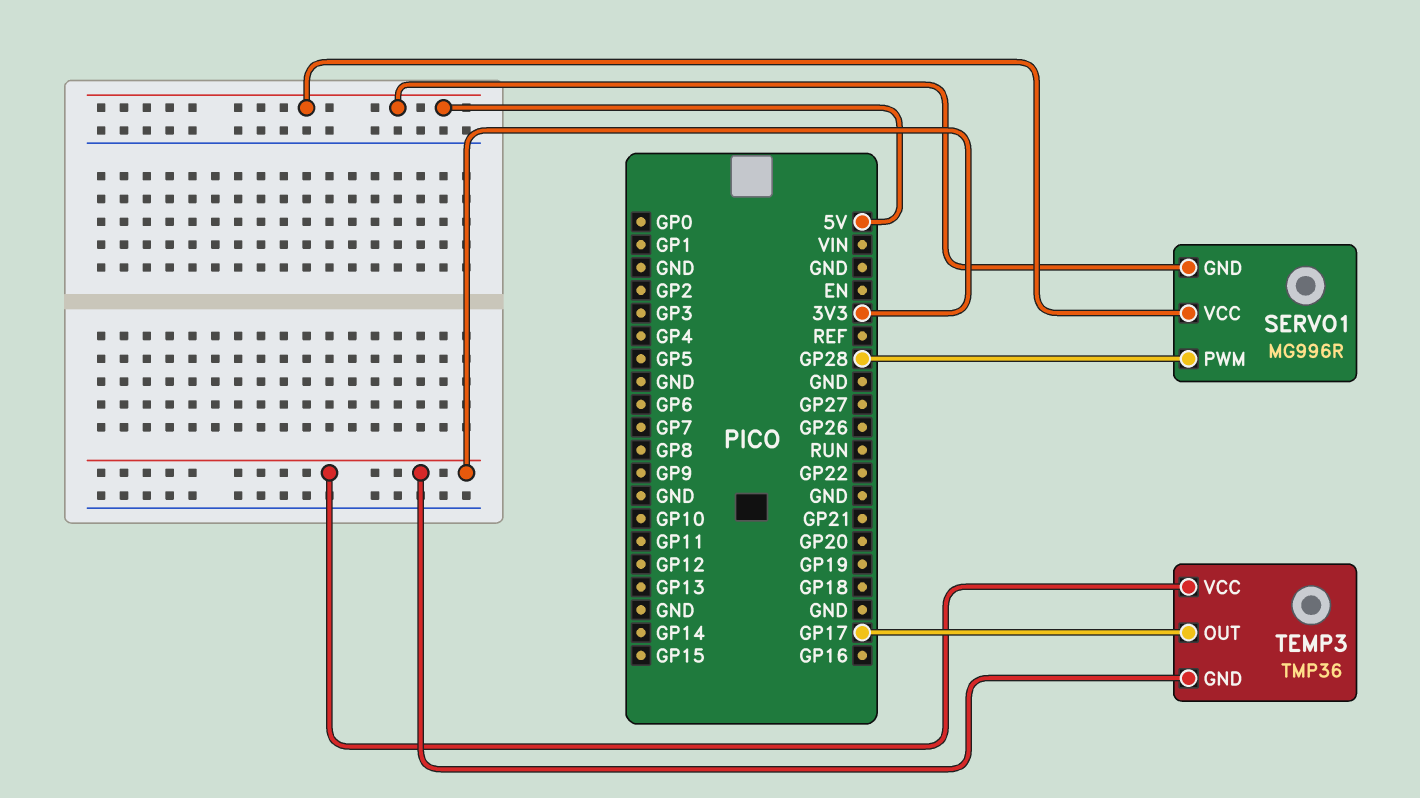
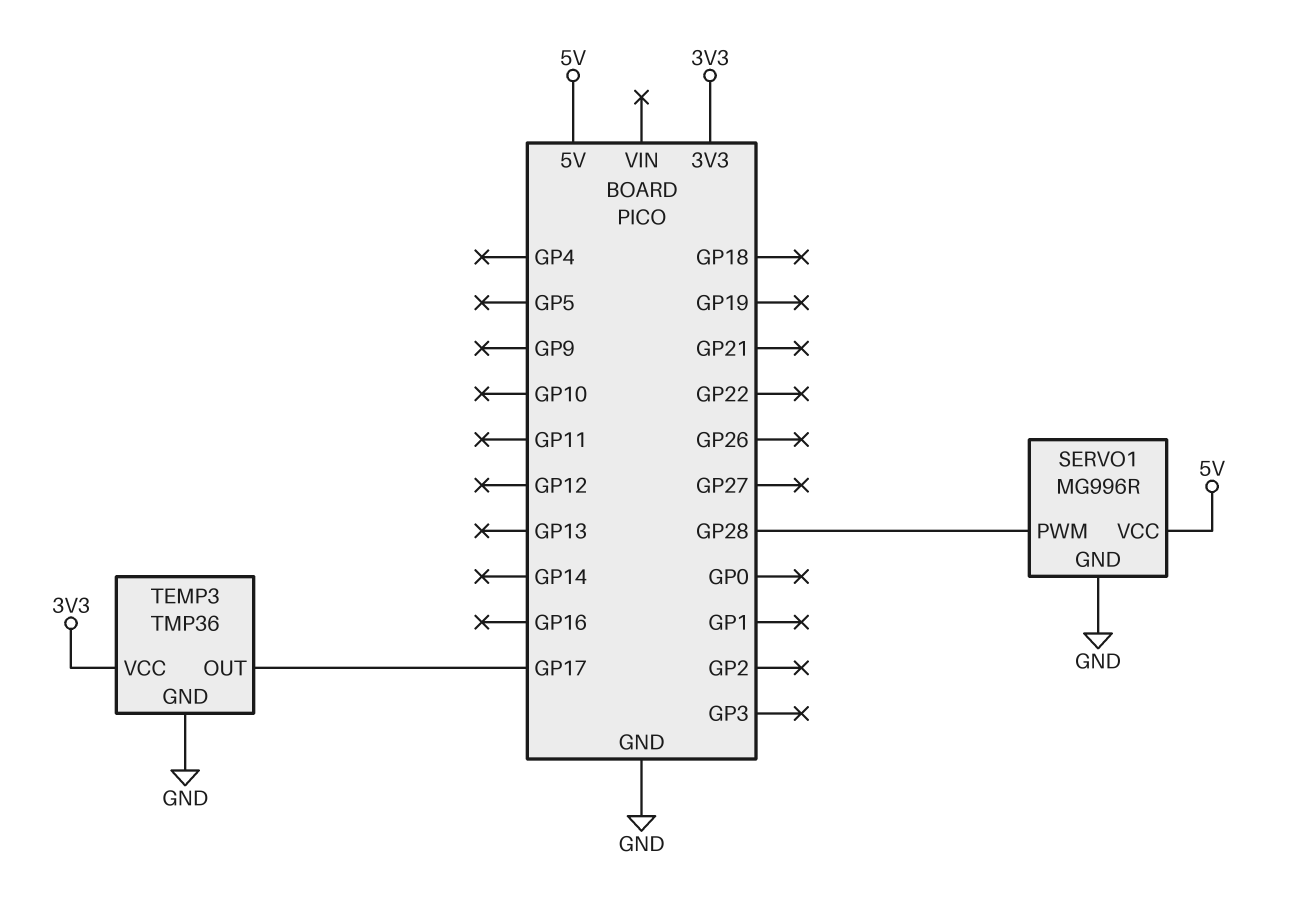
SERVO1 pin GND: 5V -> GND
TEMP3 pin GND: 3V3 -> GND

